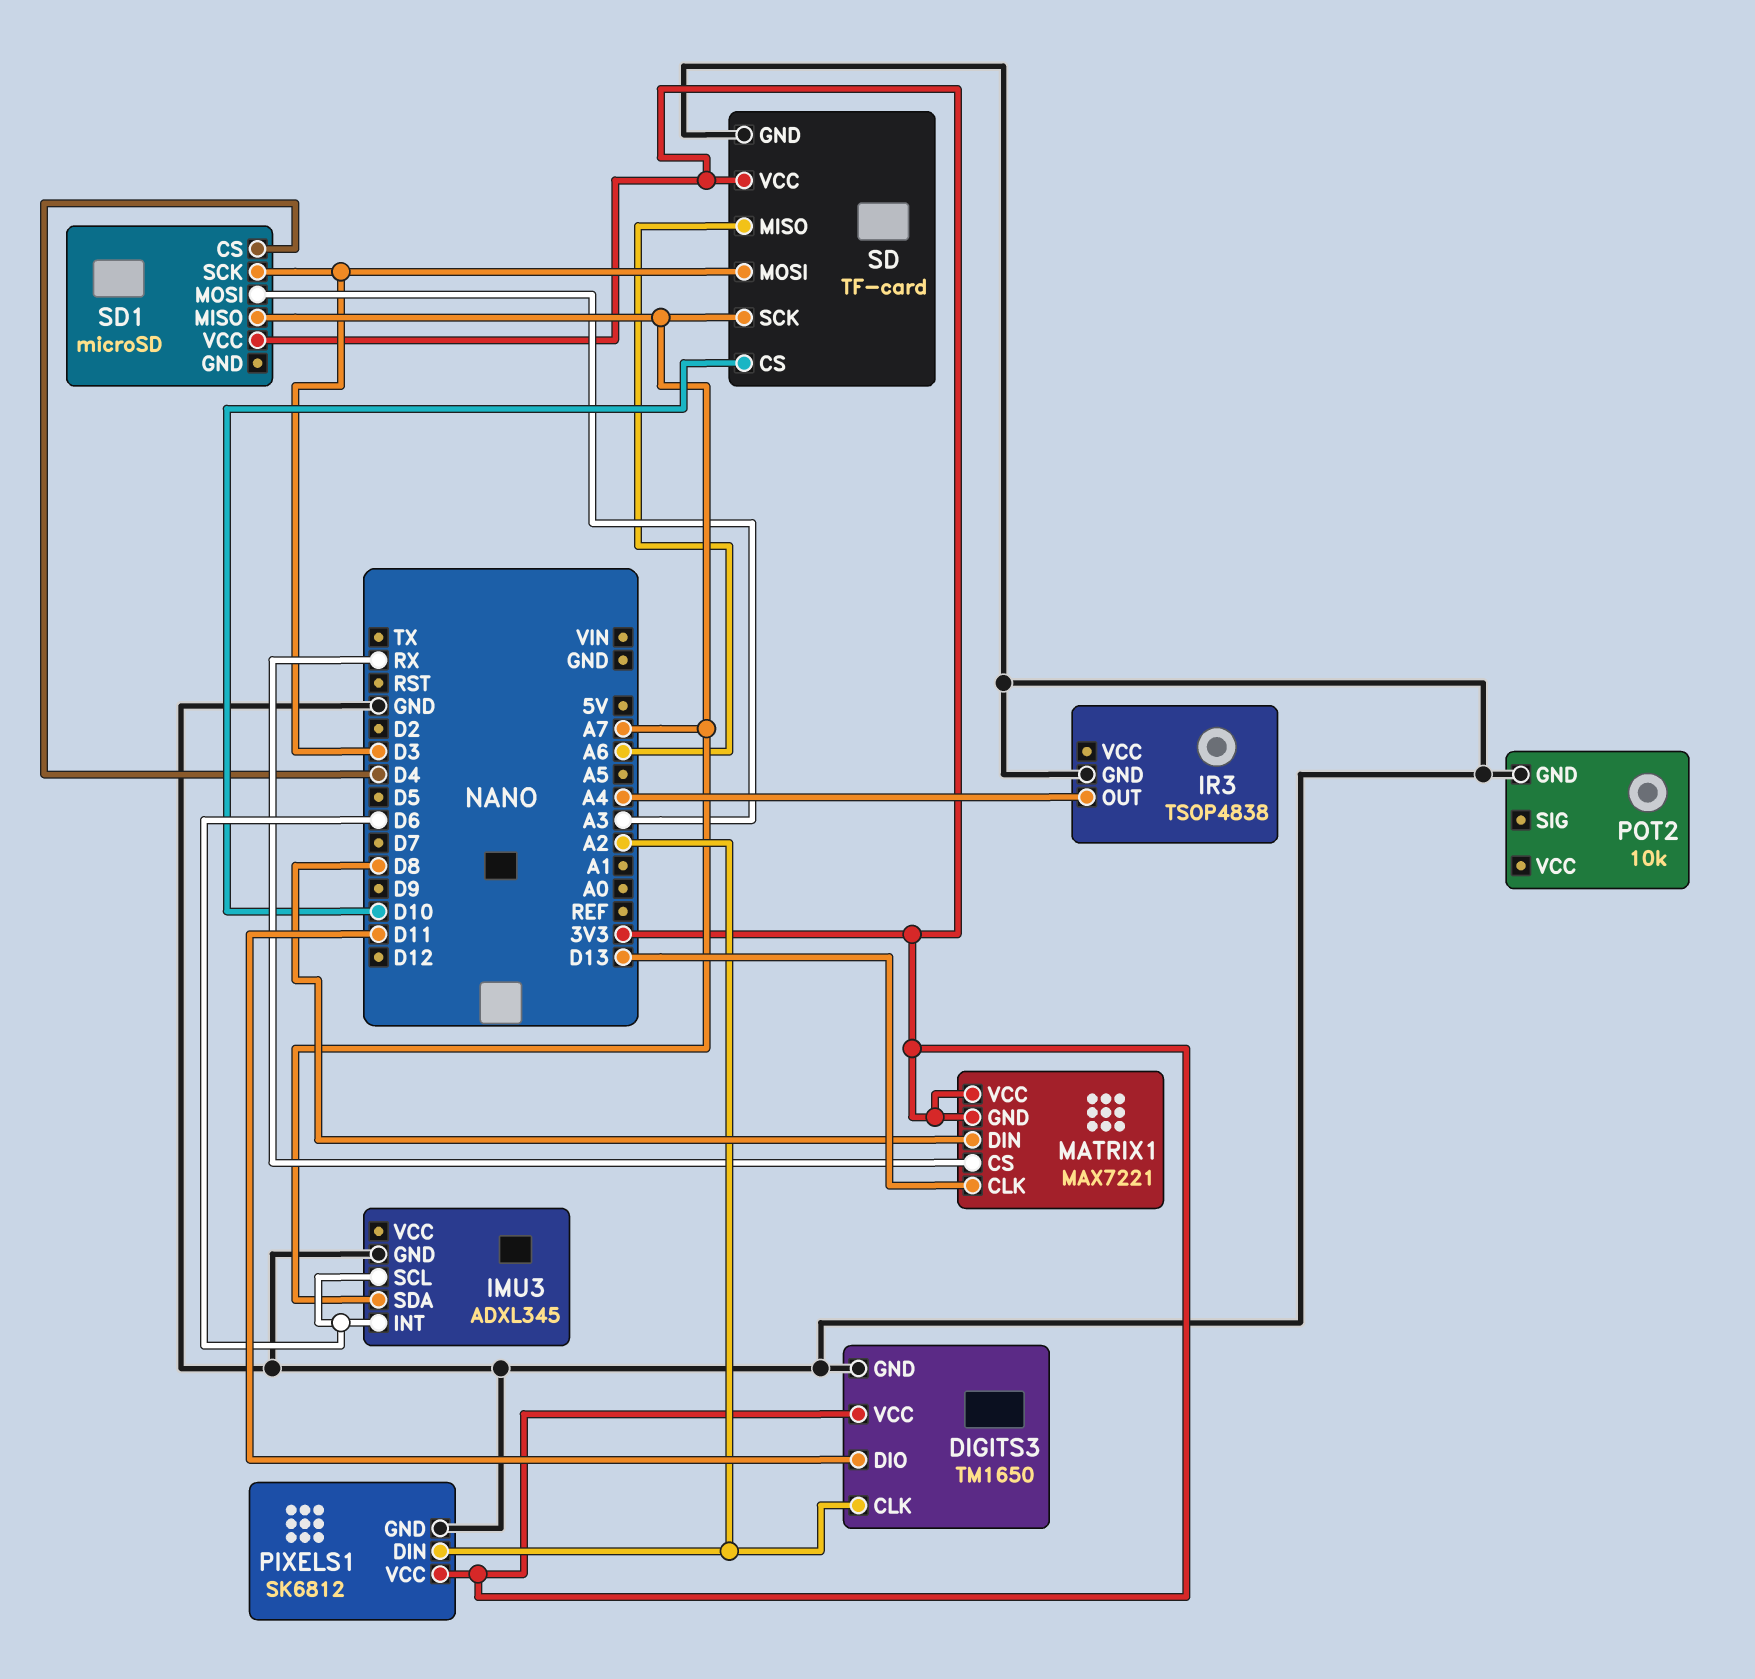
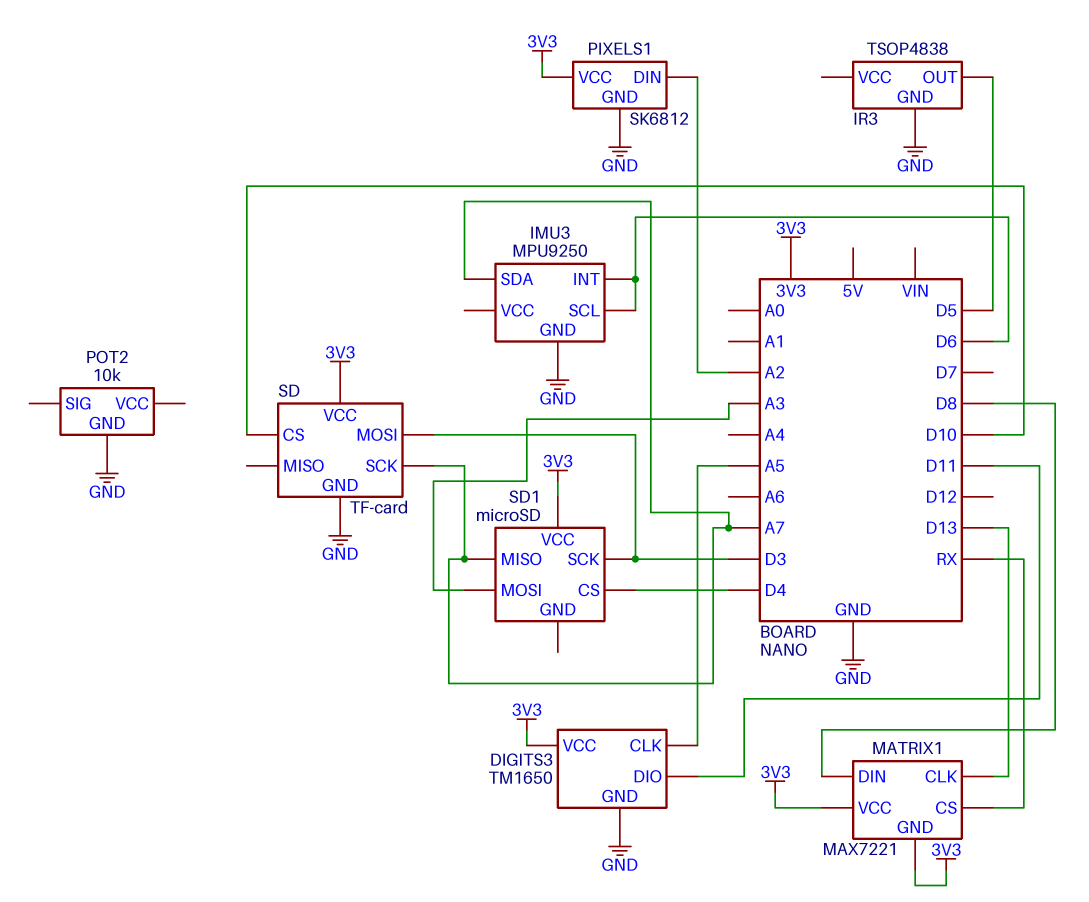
DIGITS3 pin CLK: A2 -> A5
IMU3: ADXL345 -> MPU9250
IR3 pin OUT: A4 -> D5
SD pin MISO: A6 -> none

